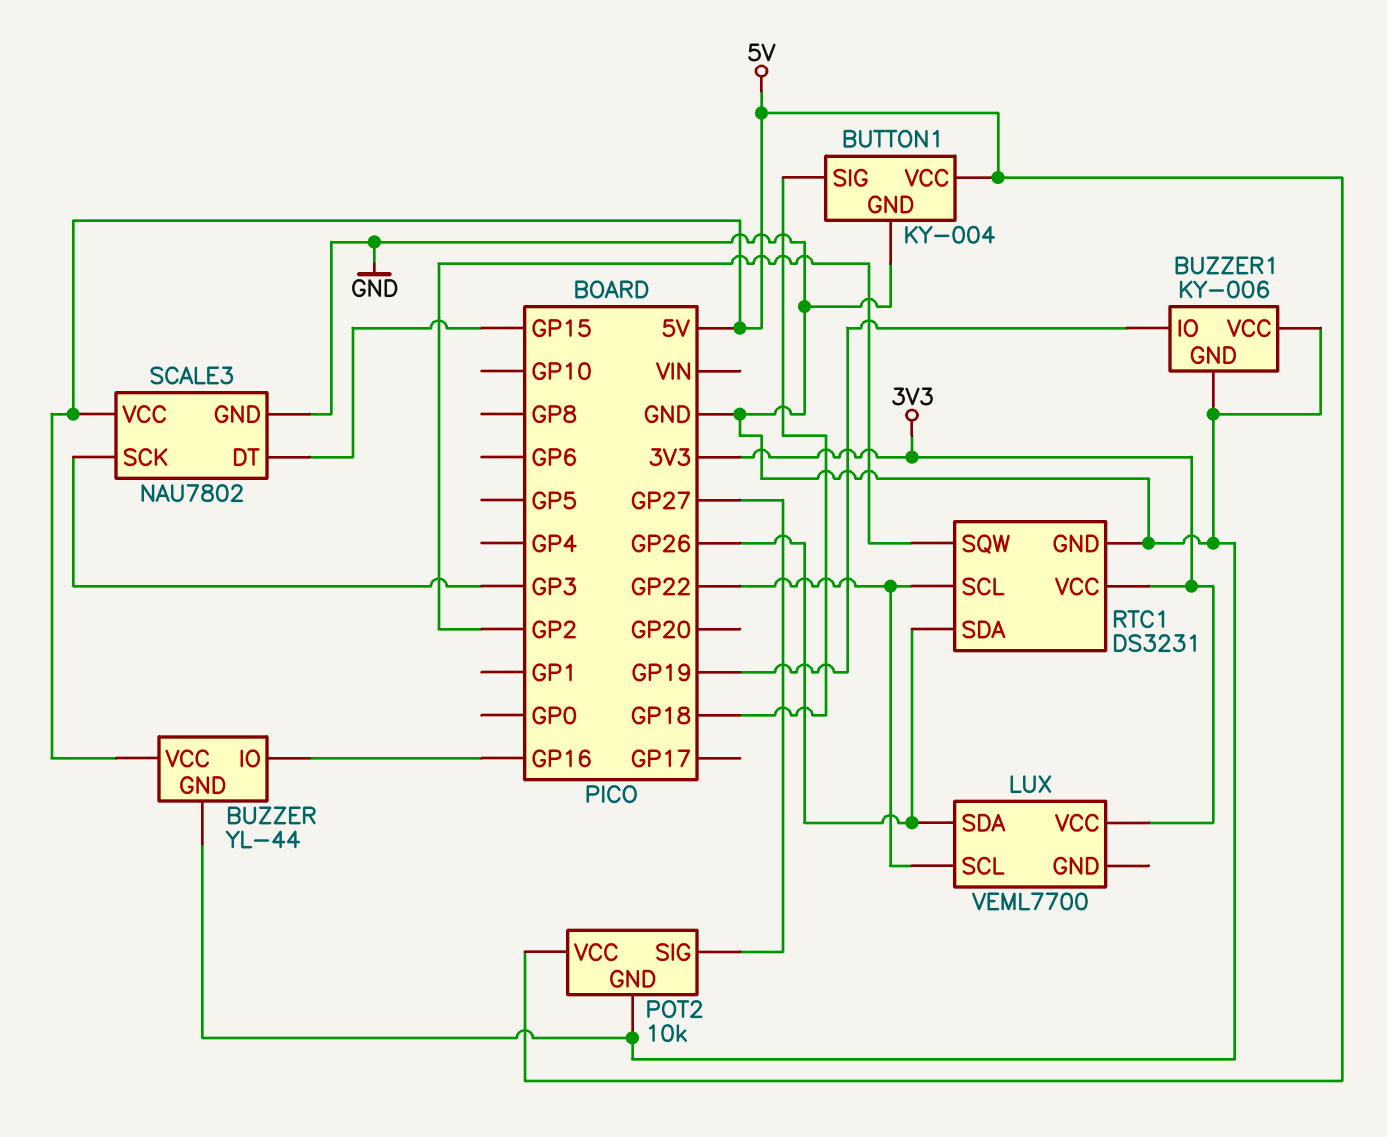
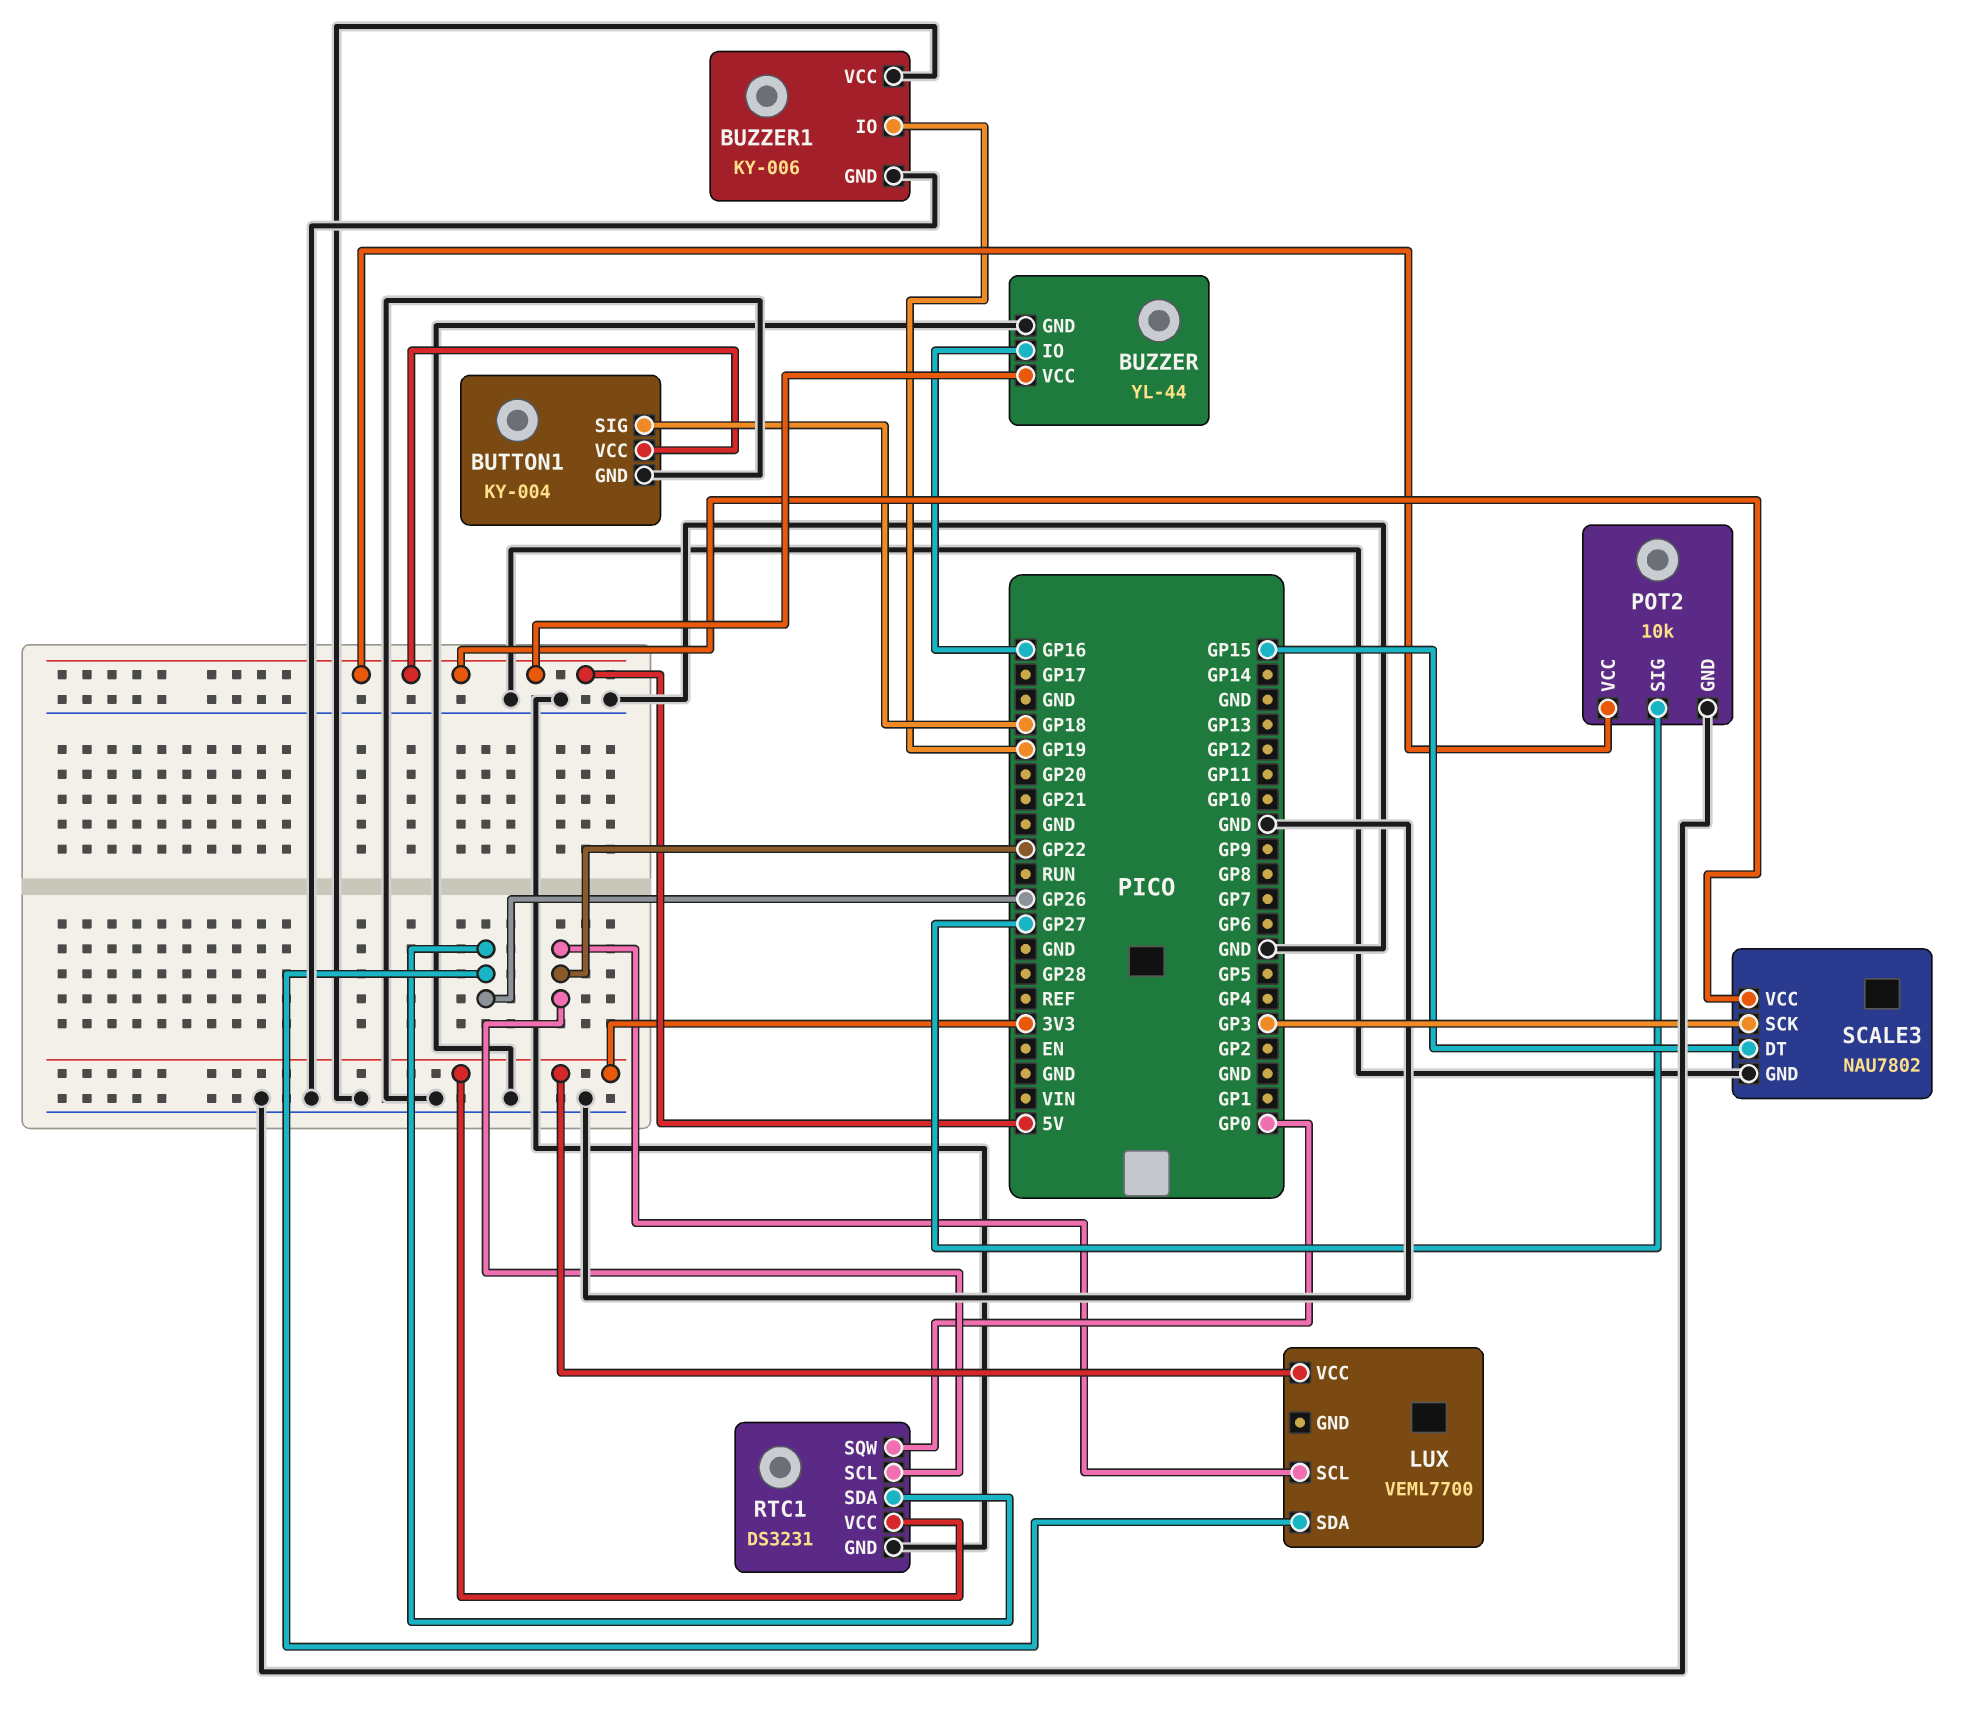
RTC1 pin SQW: GP2 -> GP0

